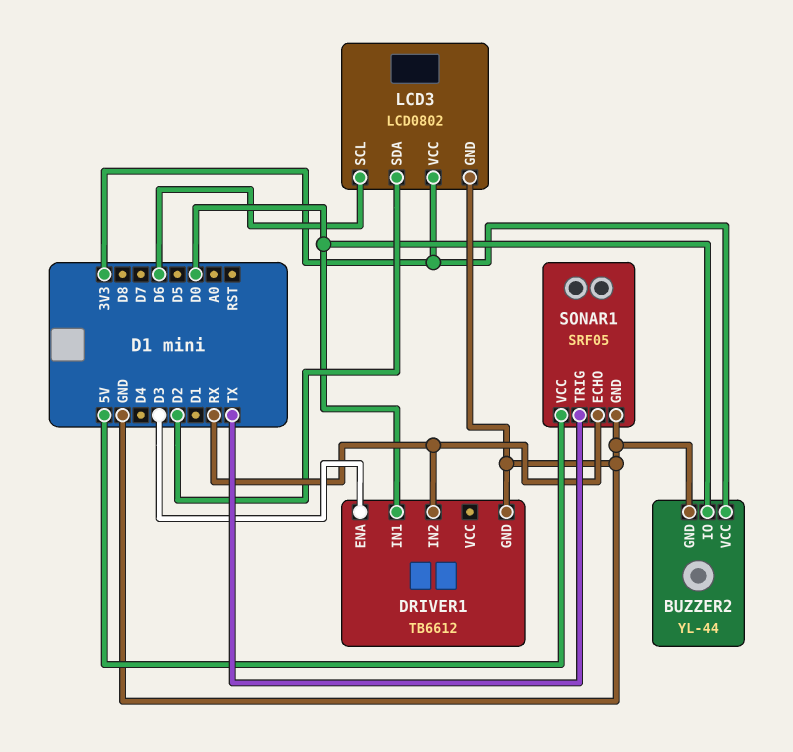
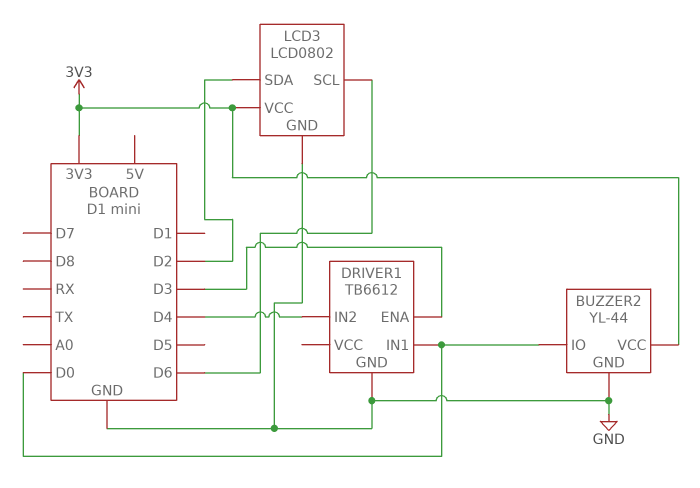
DRIVER1 pin IN2: RX -> D4
SONAR1: SRF05 -> none
SONAR1 pin ECHO: RX -> none
SONAR1 pin GND: GND -> none
SONAR1 pin TRIG: TX -> none
SONAR1 pin VCC: 5V -> none

